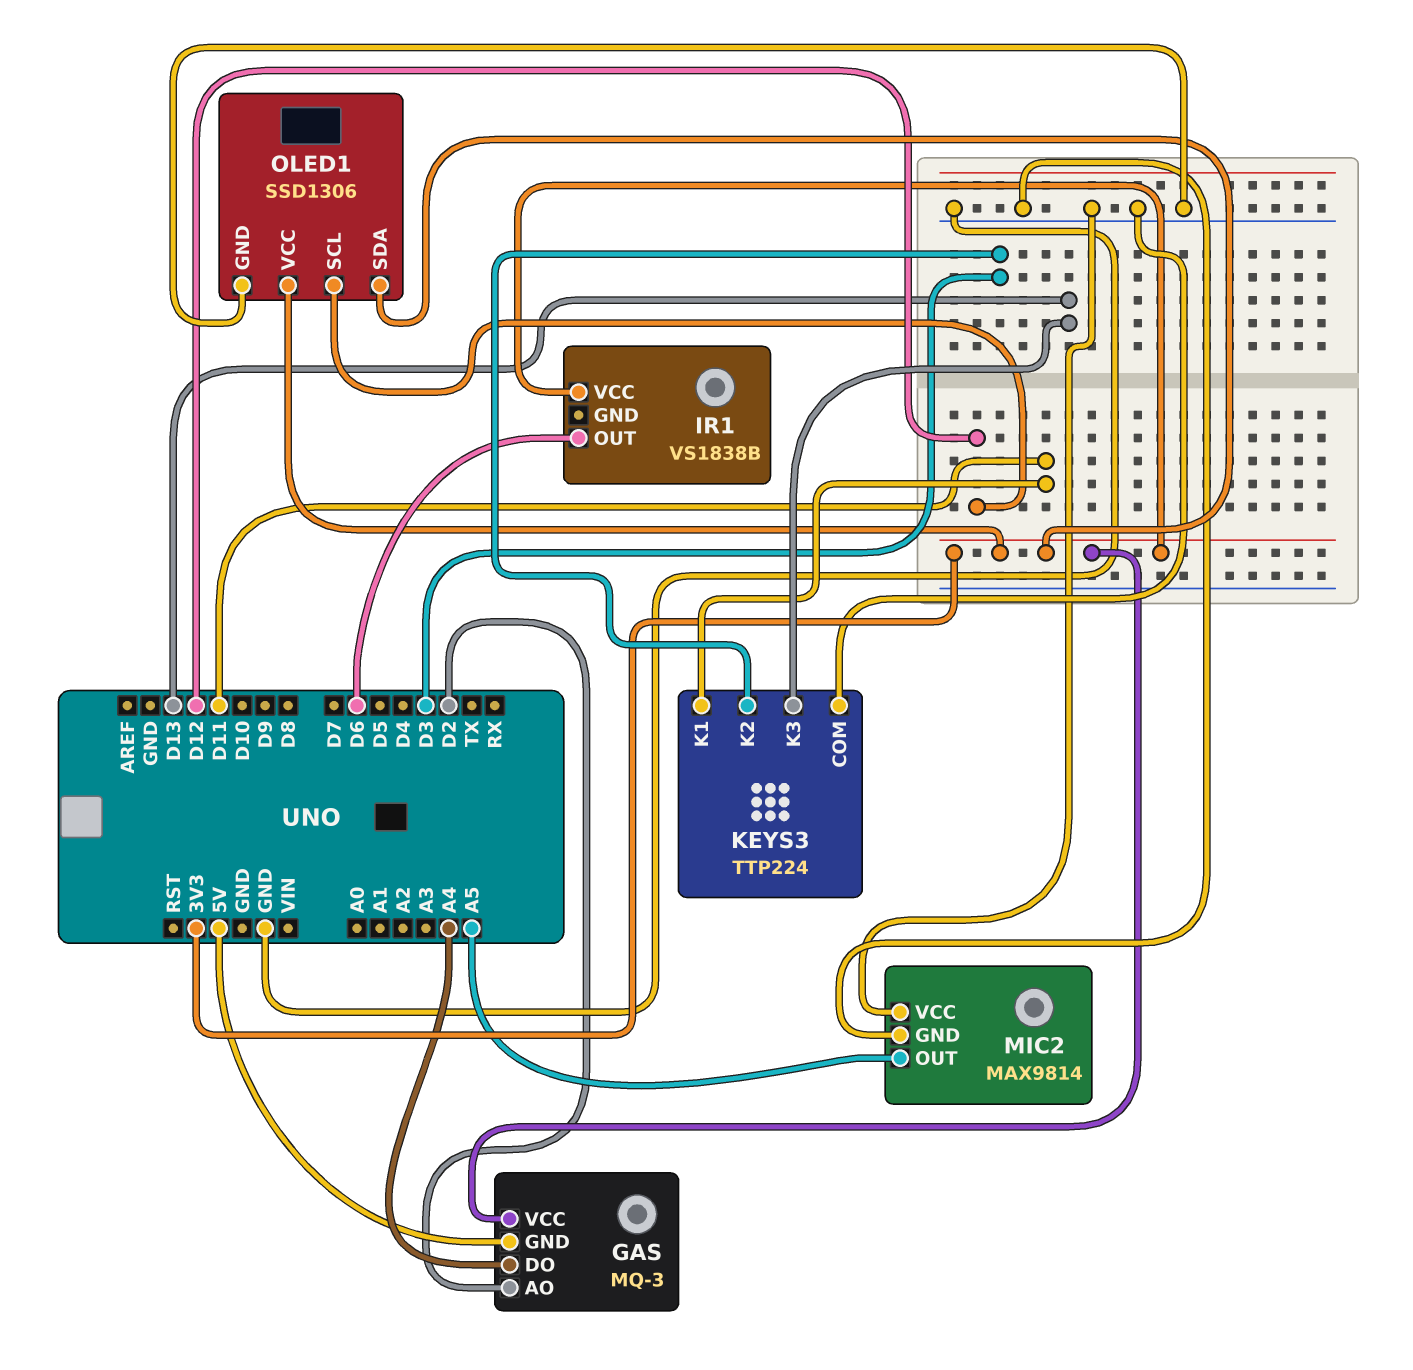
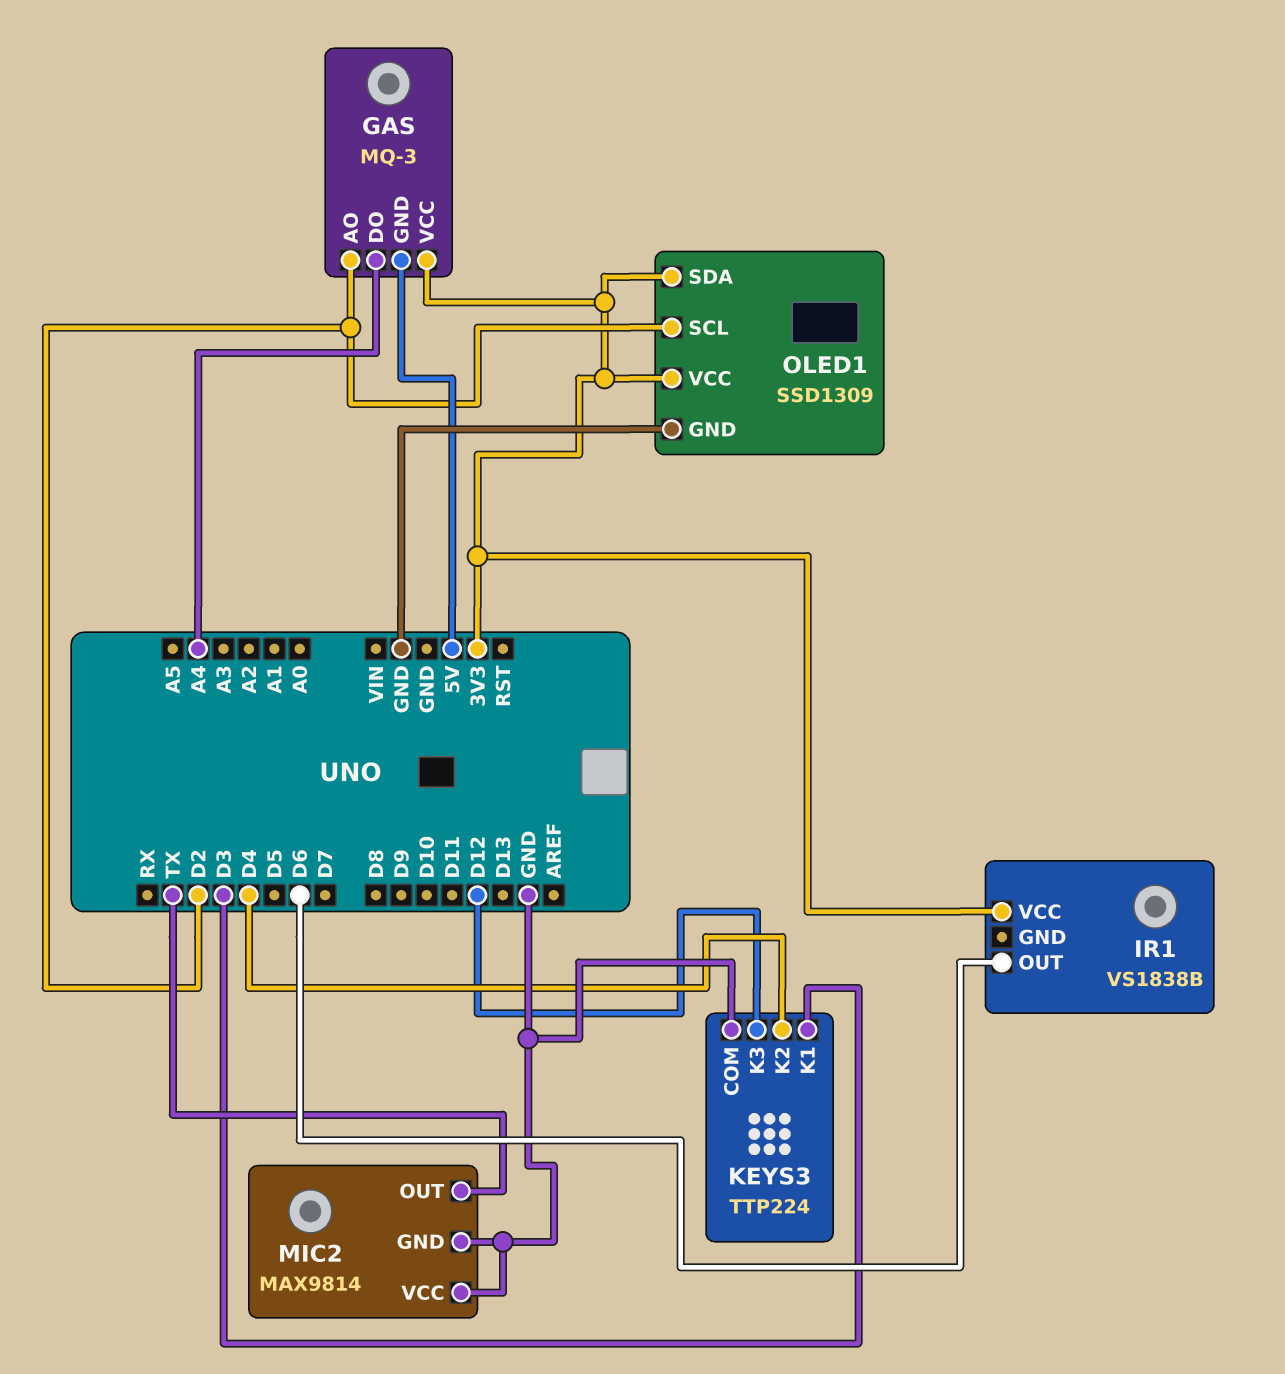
KEYS3 pin K1: D11 -> D3
KEYS3 pin K2: D3 -> D4
KEYS3 pin K3: D13 -> D12
MIC2 pin OUT: A5 -> TX
OLED1: SSD1306 -> SSD1309
OLED1 pin SCL: D12 -> D2

